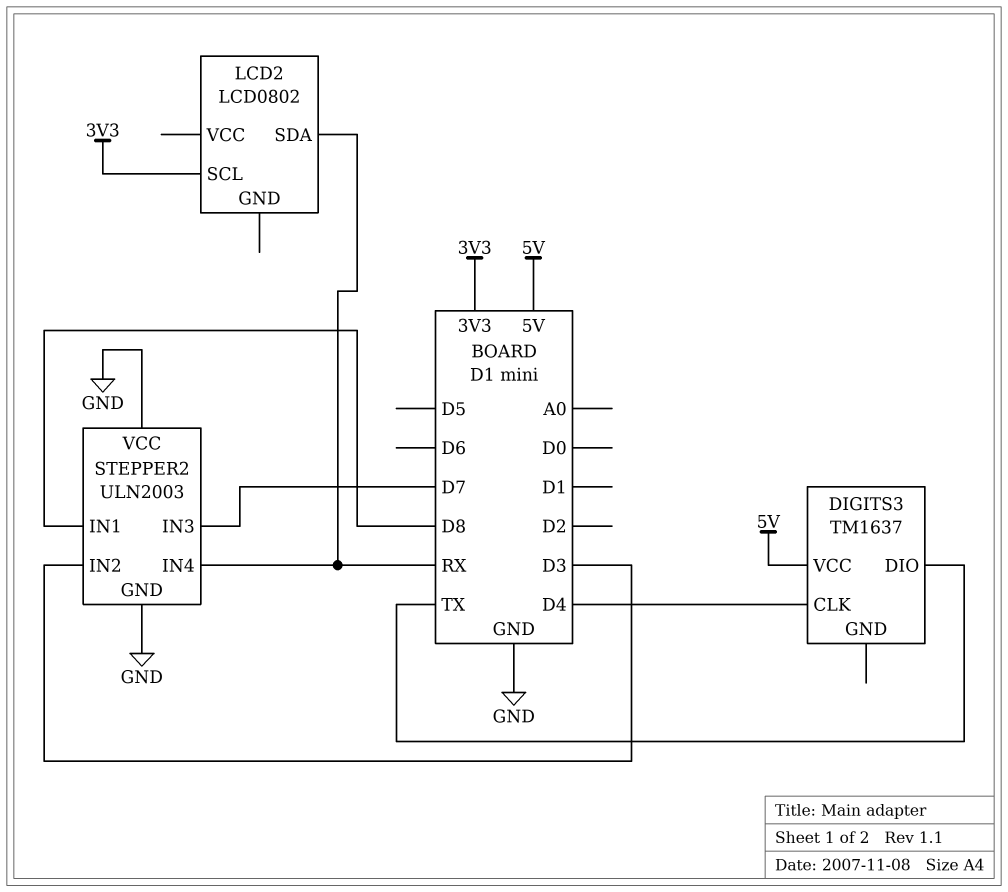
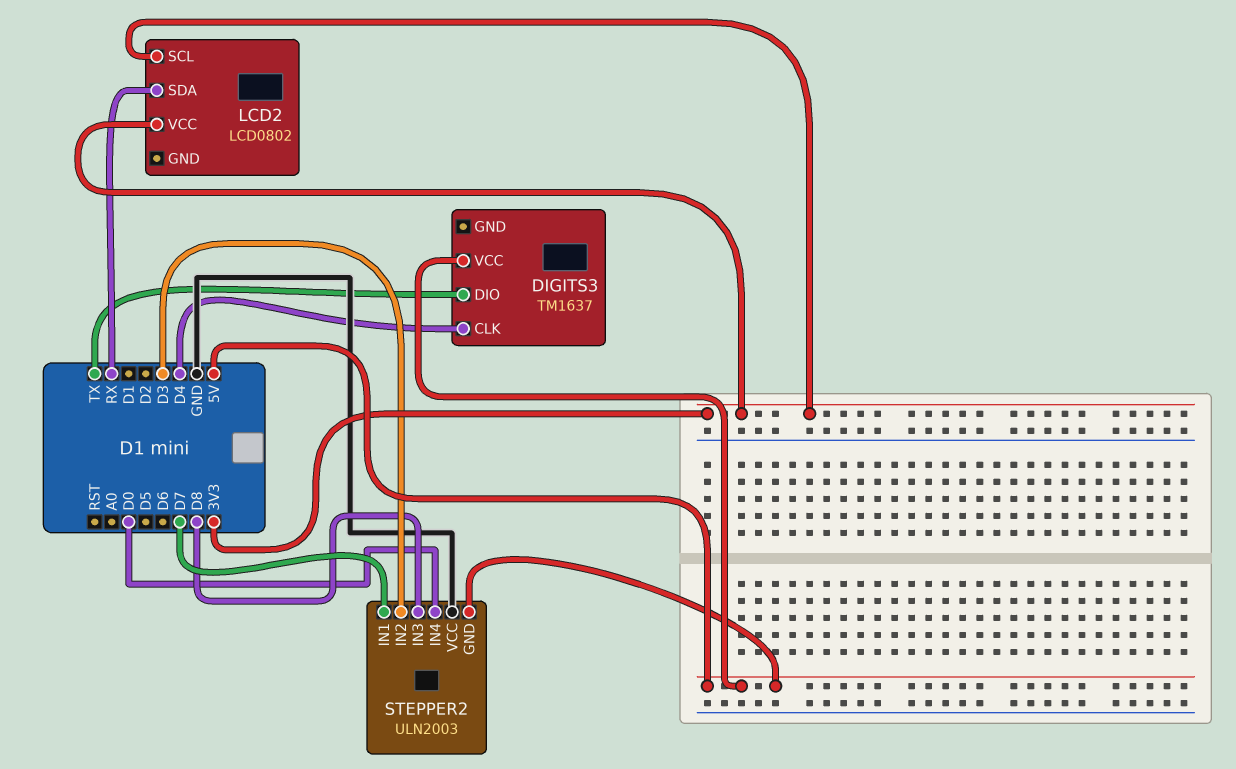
LCD2 pin VCC: none -> 3V3
STEPPER2 pin GND: GND -> 5V
STEPPER2 pin IN1: D8 -> D7
STEPPER2 pin IN3: D7 -> D8
STEPPER2 pin IN4: RX -> D0

